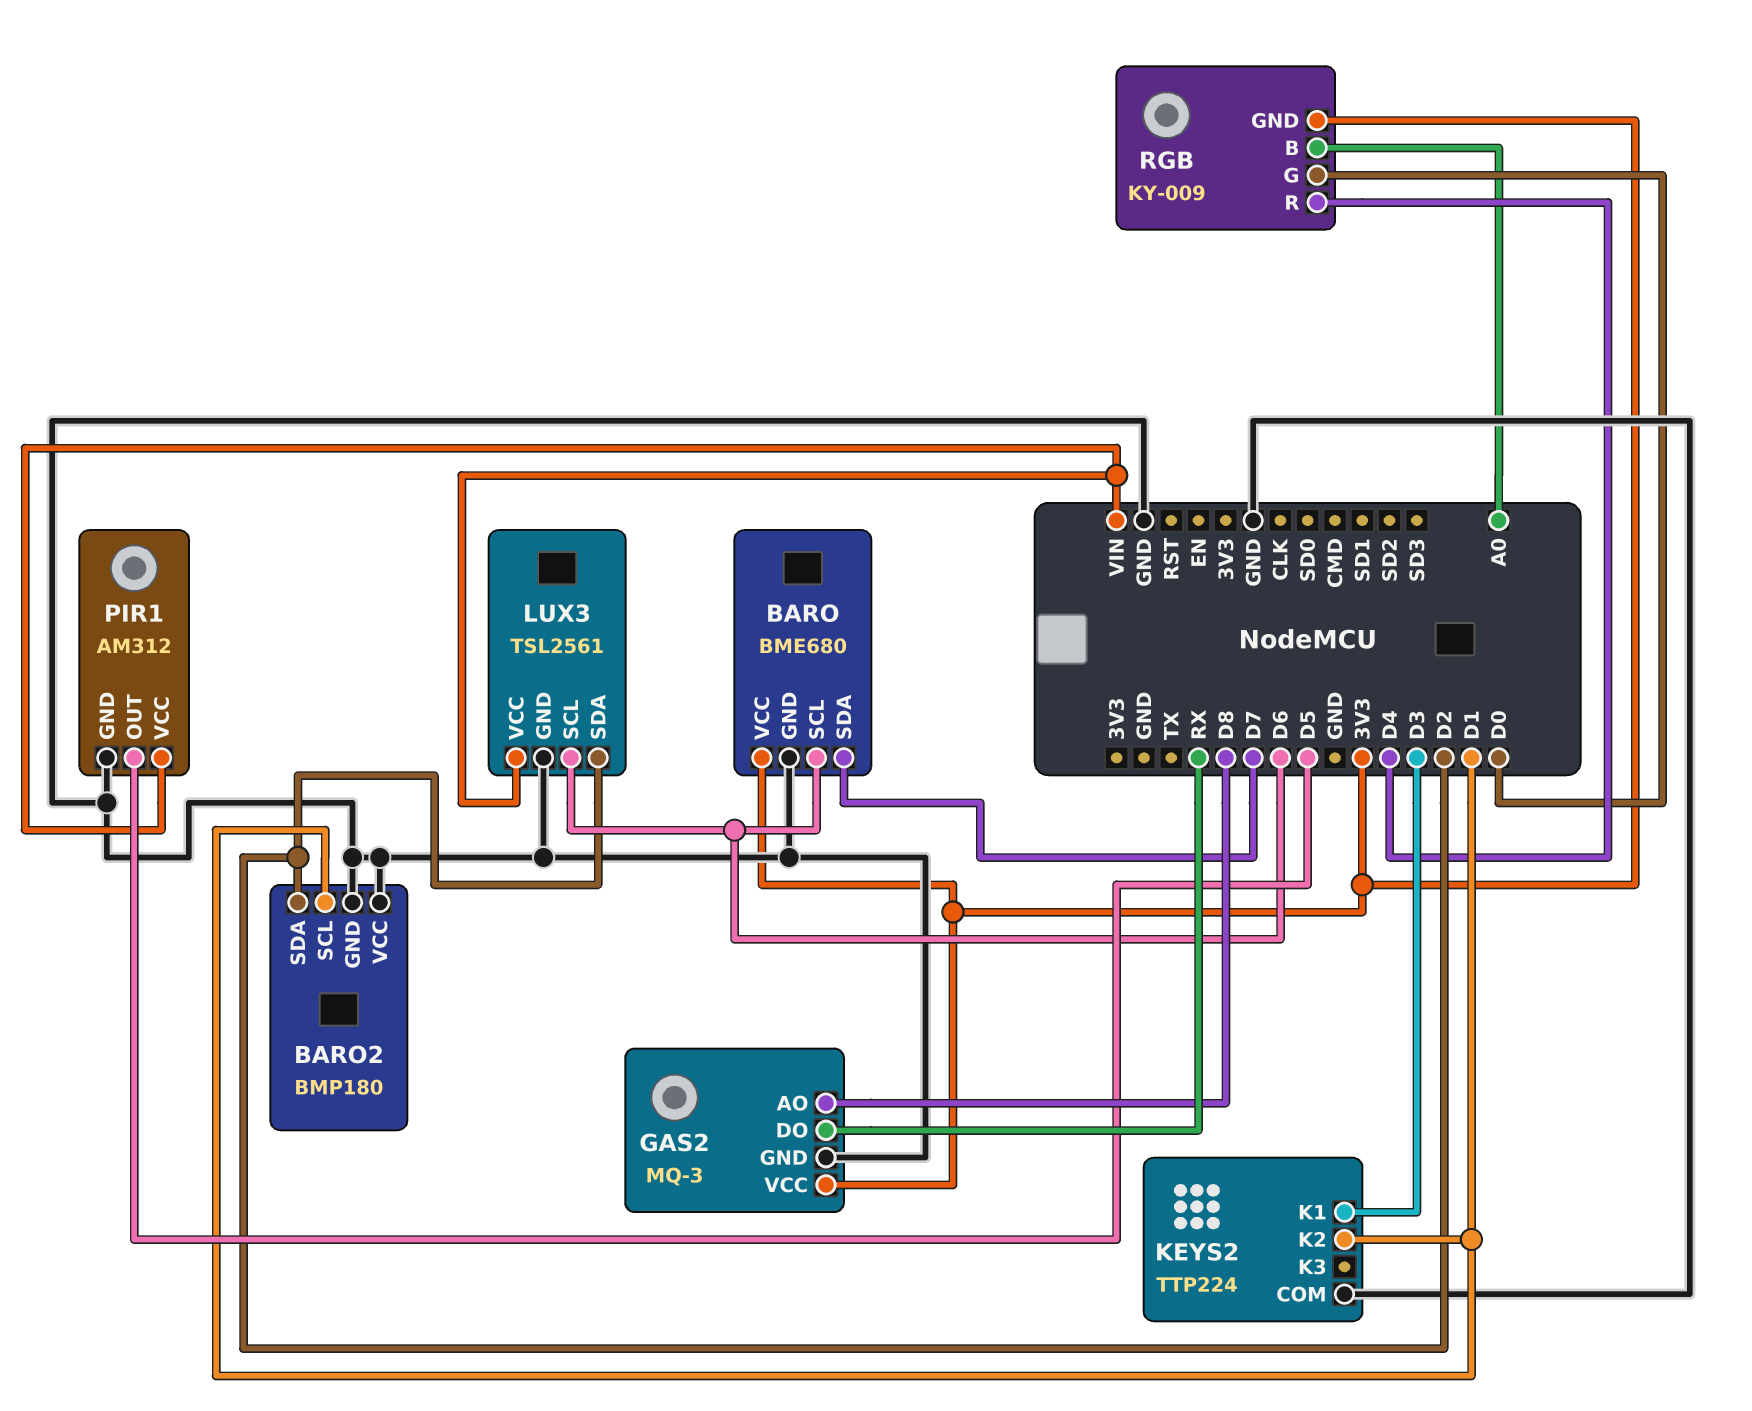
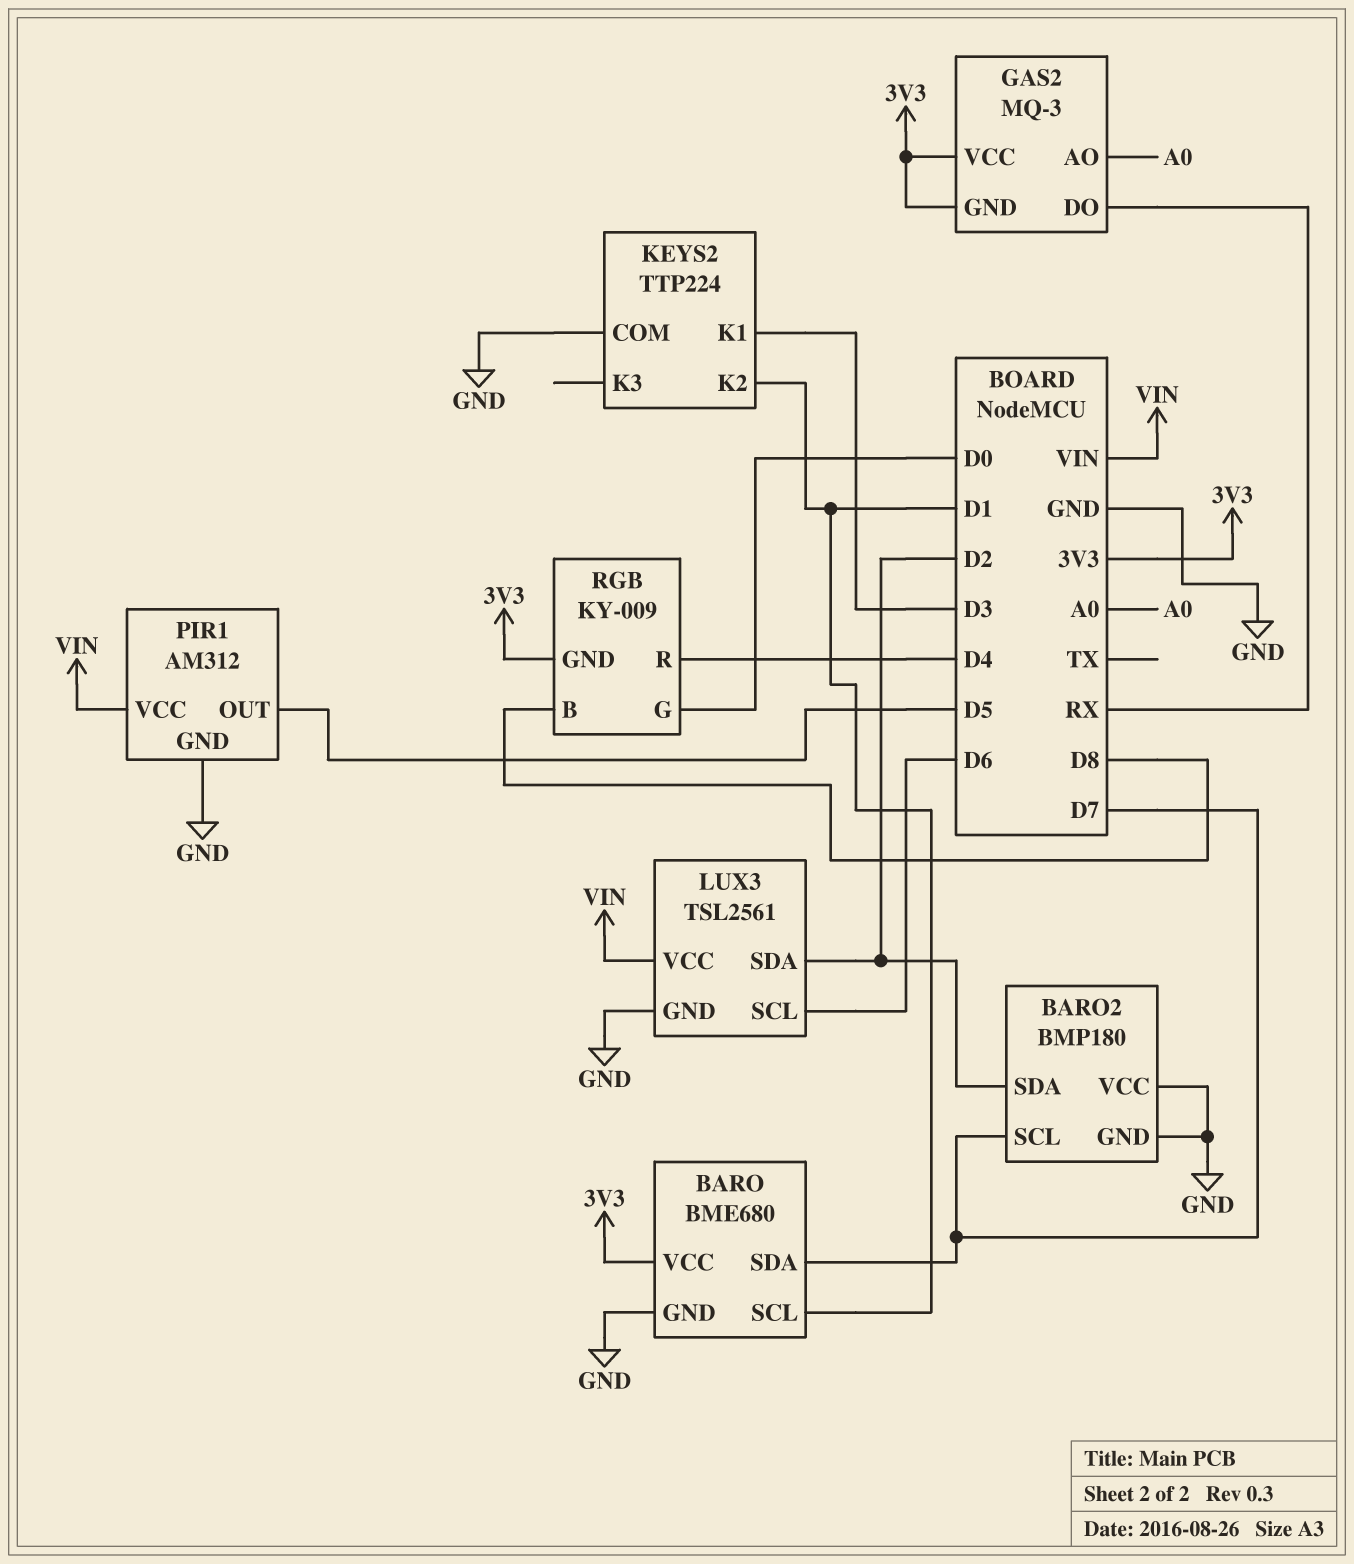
BARO pin SCL: D6 -> D1
BARO2 pin SCL: D1 -> D7
GAS2 pin AO: D8 -> A0
GAS2 pin GND: GND -> 3V3
RGB pin B: A0 -> D8

